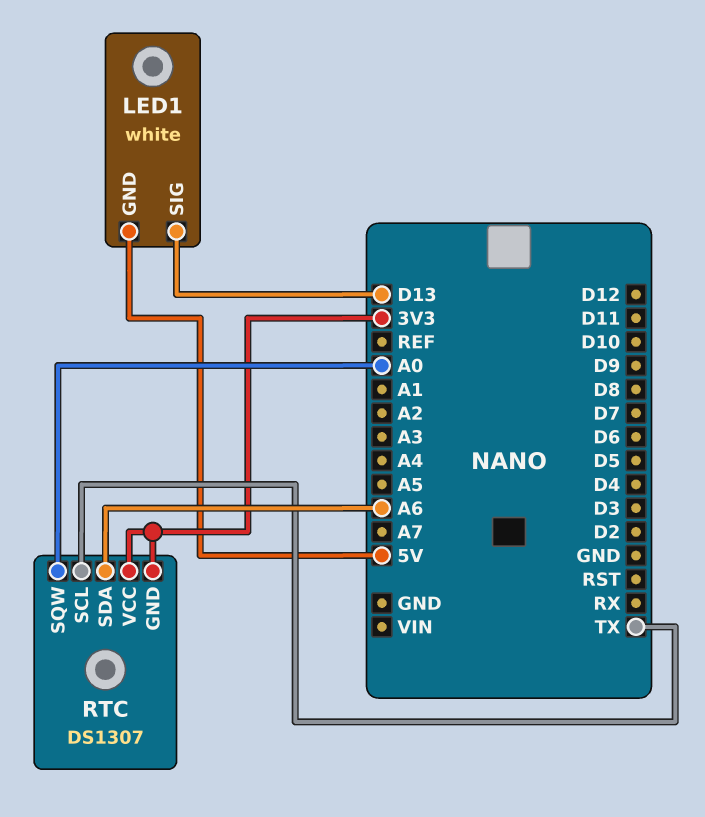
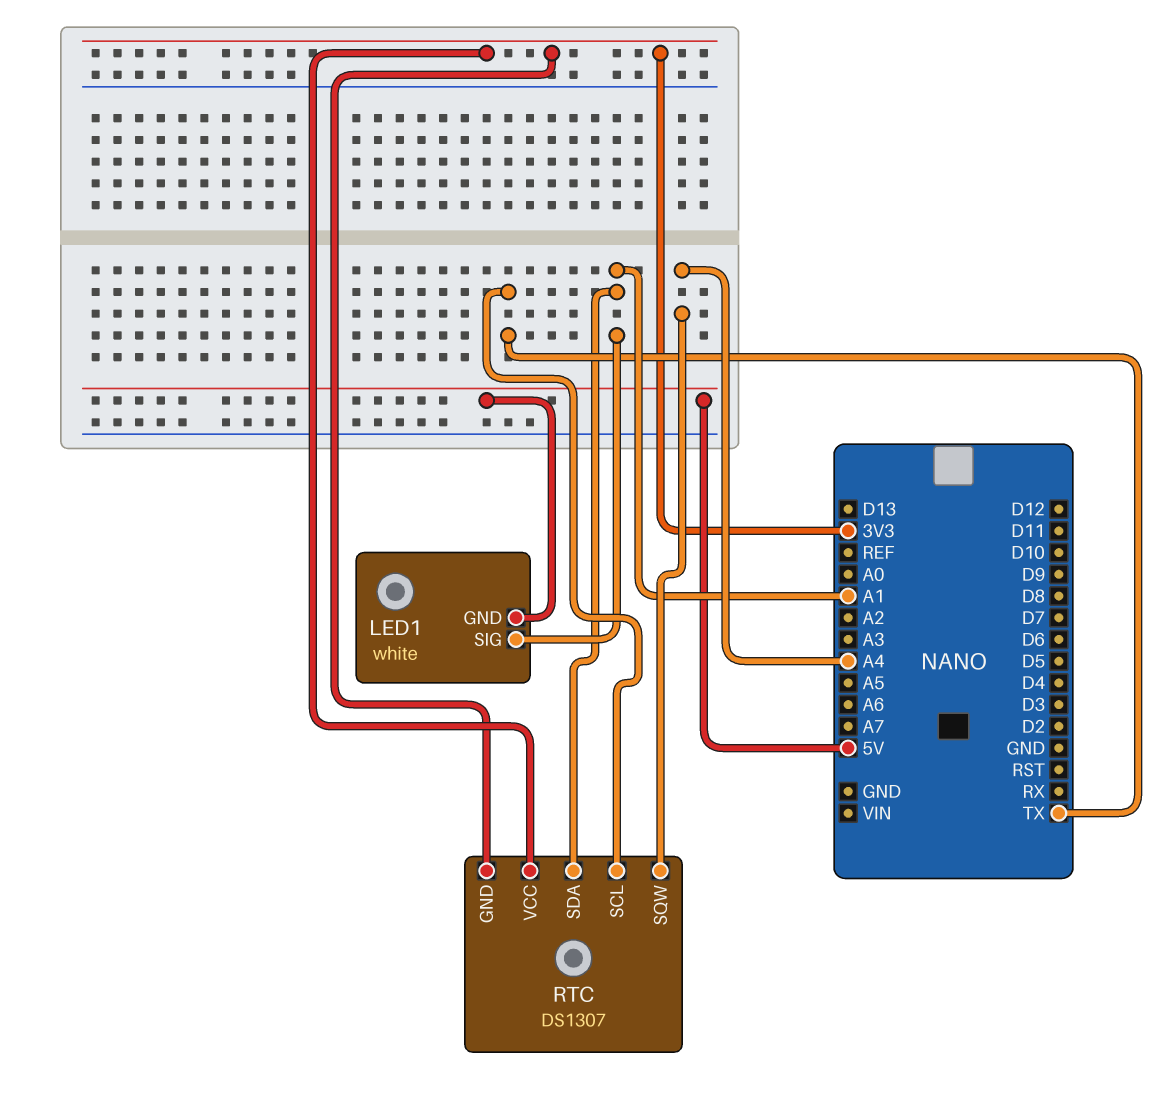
LED1 pin SIG: D13 -> A1
RTC pin SDA: A6 -> A1
RTC pin SQW: A0 -> A4

